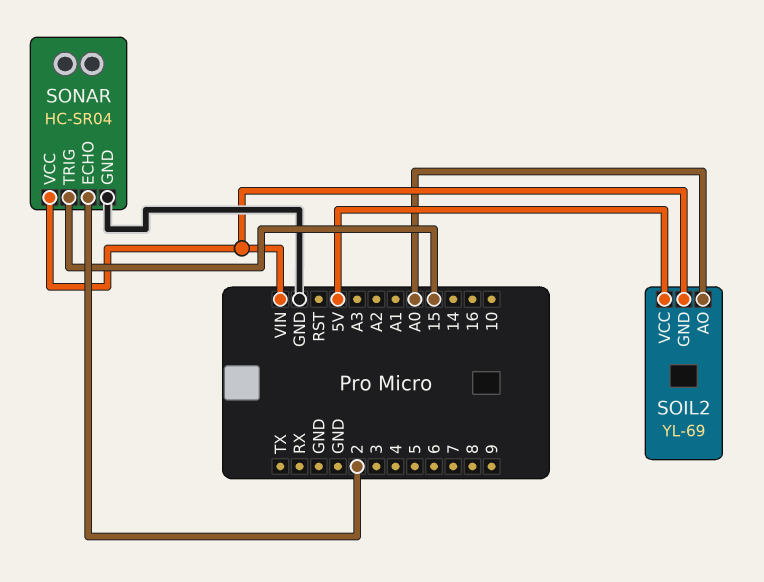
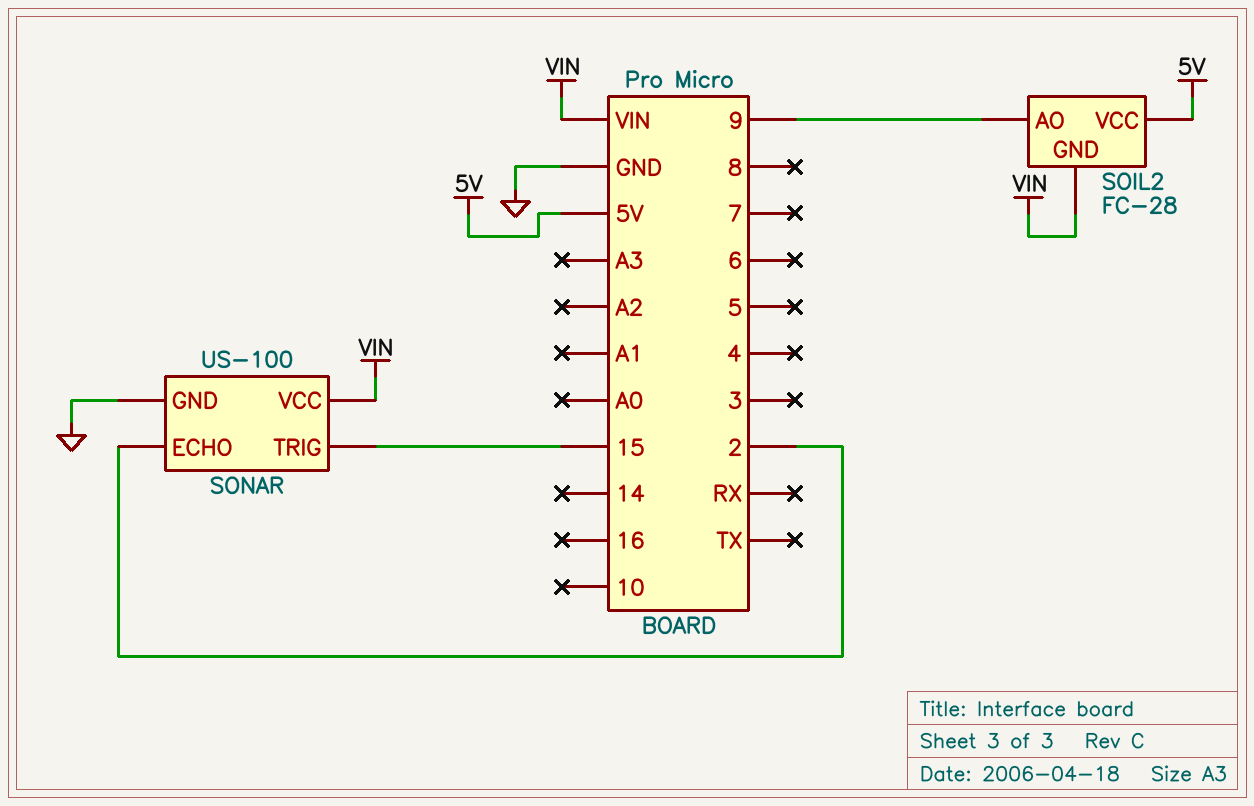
SOIL2: YL-69 -> FC-28
SOIL2 pin AO: A0 -> 9
SONAR: HC-SR04 -> US-100

